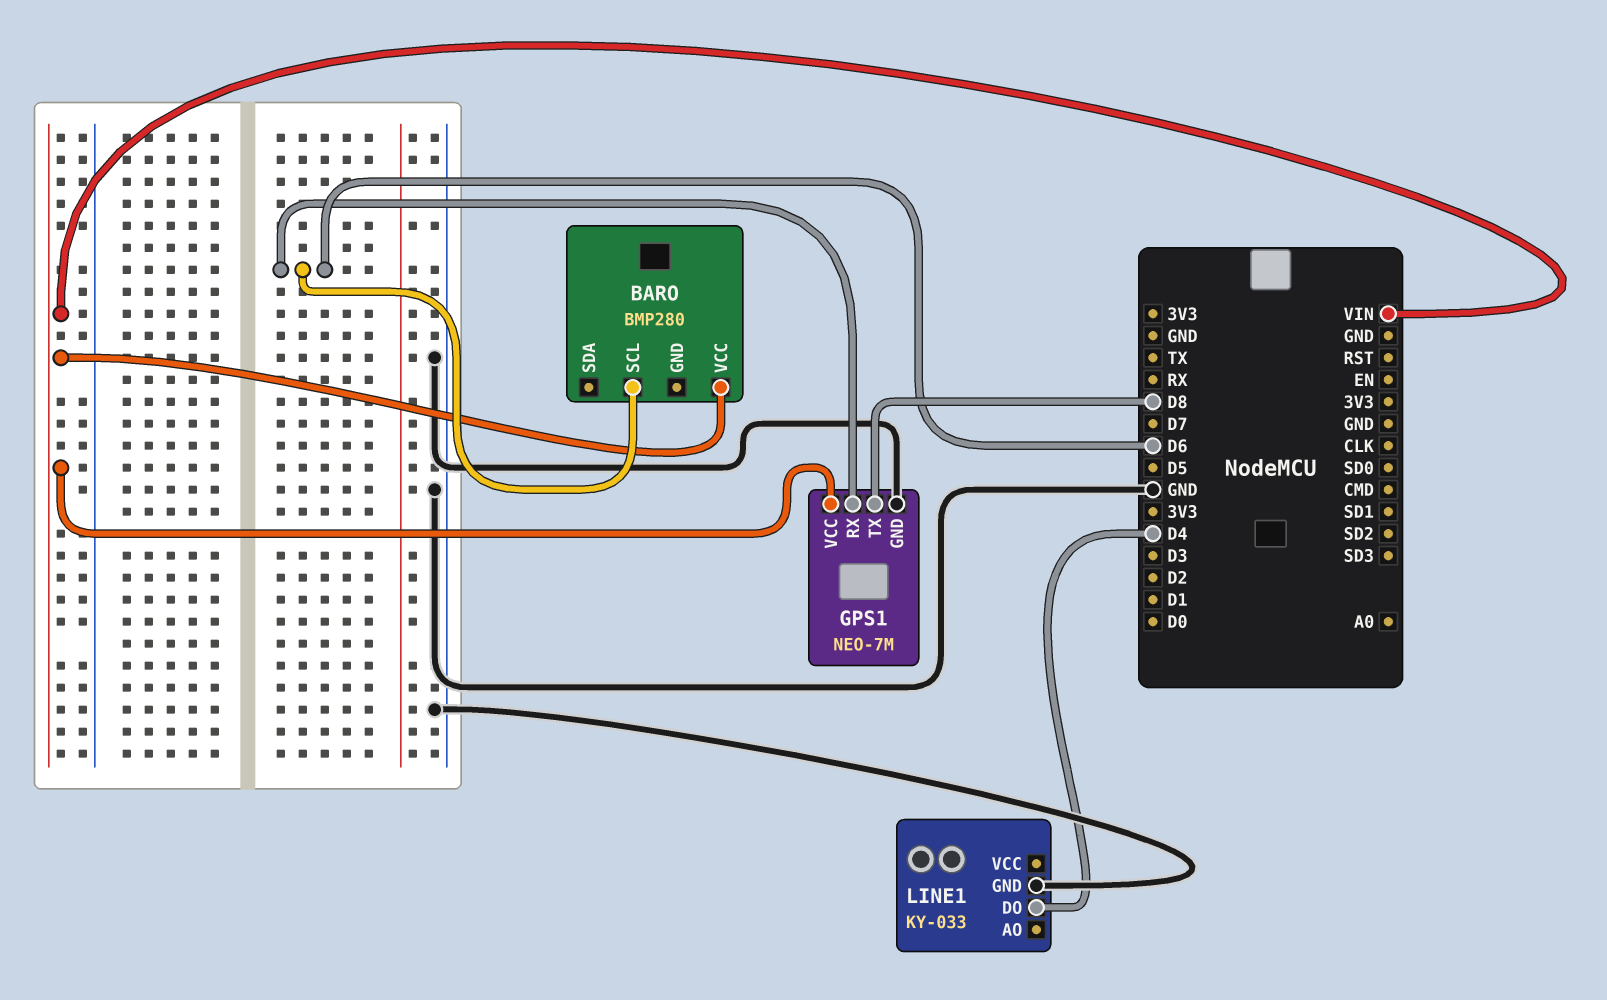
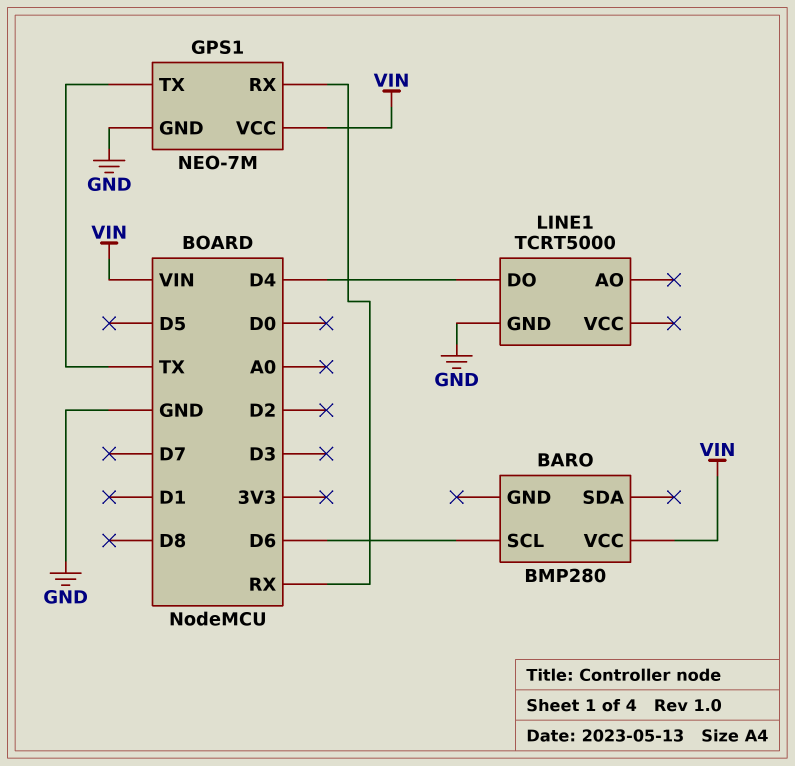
GPS1 pin RX: D6 -> RX
GPS1 pin TX: D8 -> TX
LINE1: KY-033 -> TCRT5000

